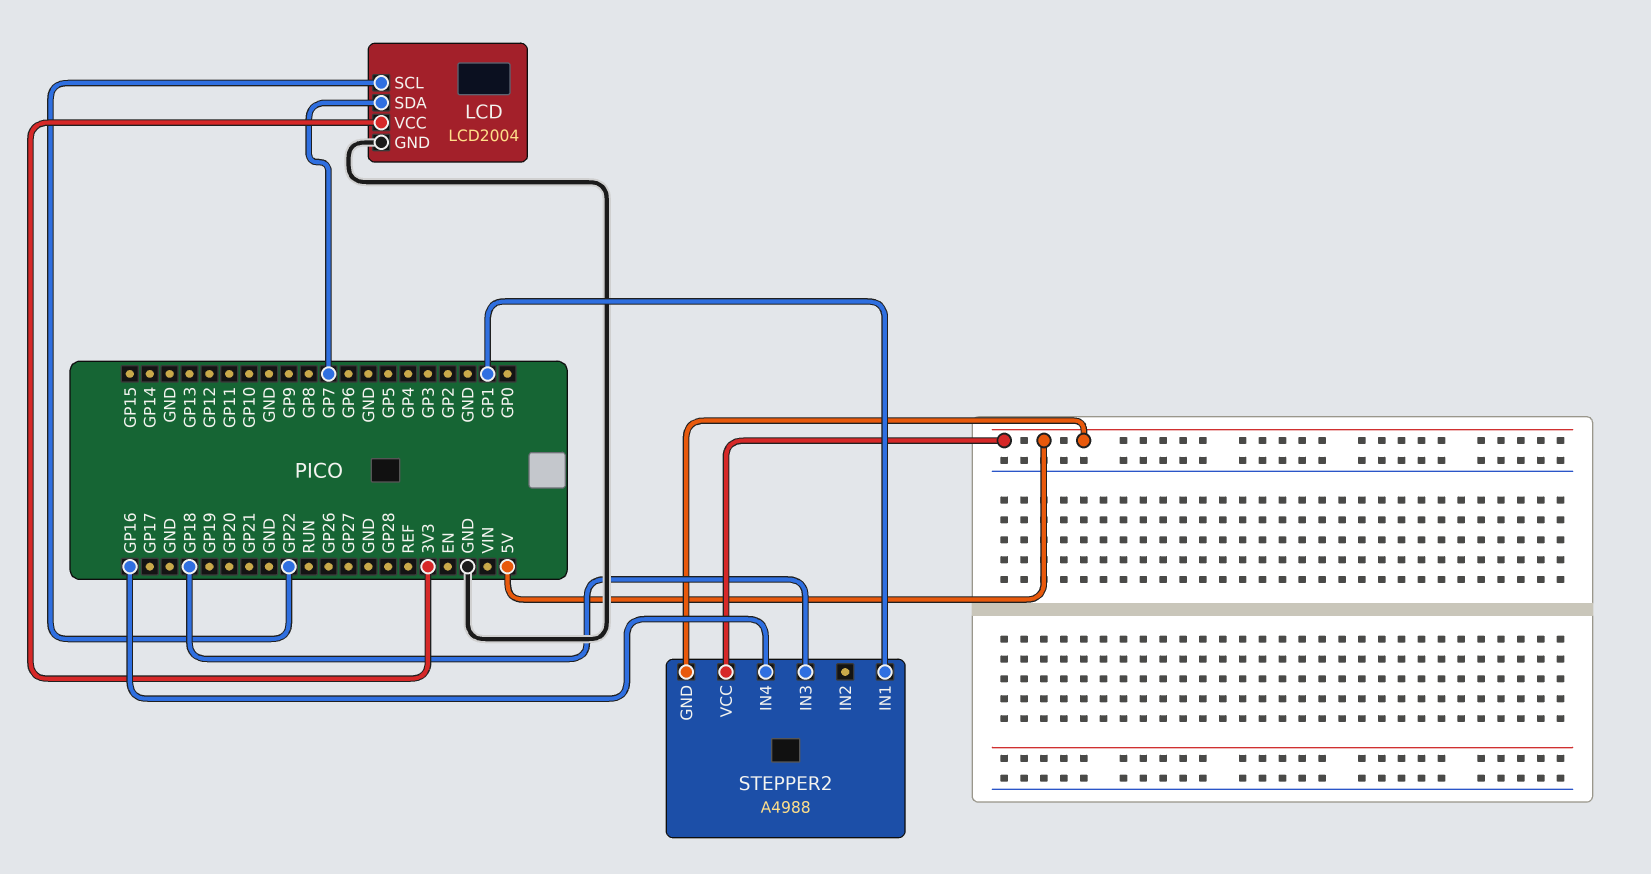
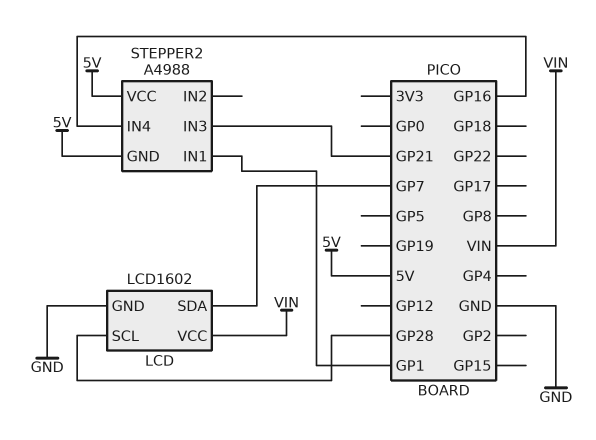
LCD: LCD2004 -> LCD1602
LCD pin SCL: GP22 -> GP28
LCD pin VCC: 3V3 -> VIN
STEPPER2 pin IN3: GP18 -> GP21

